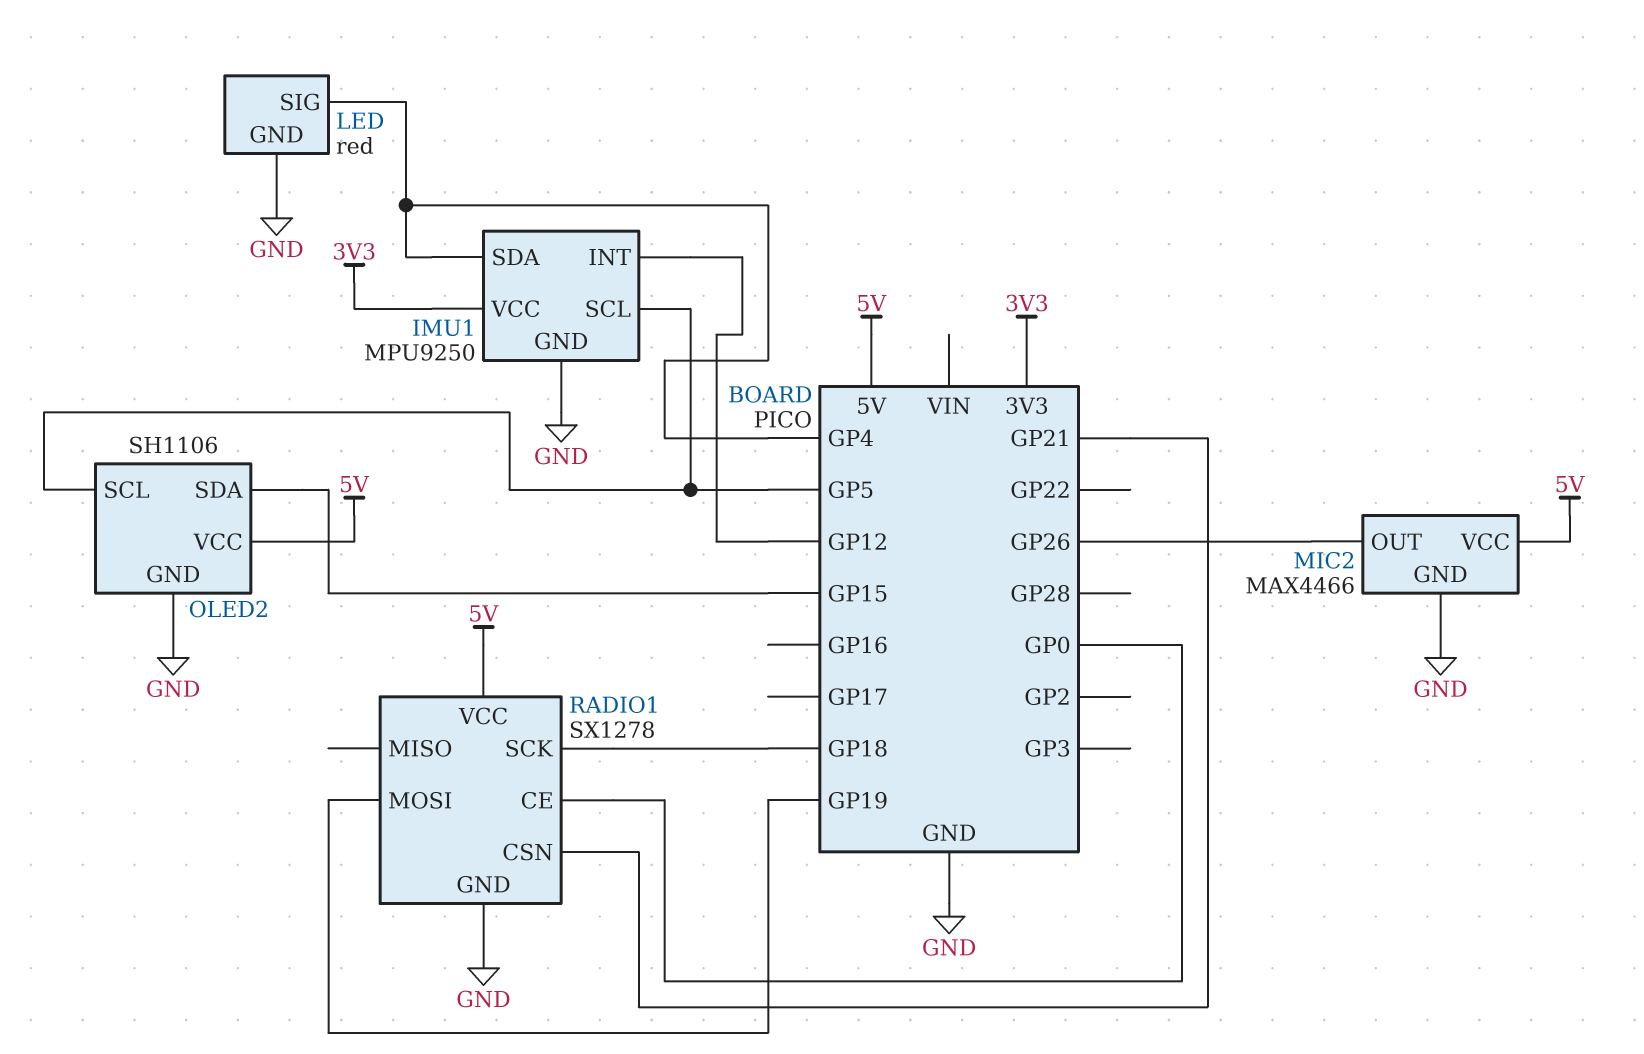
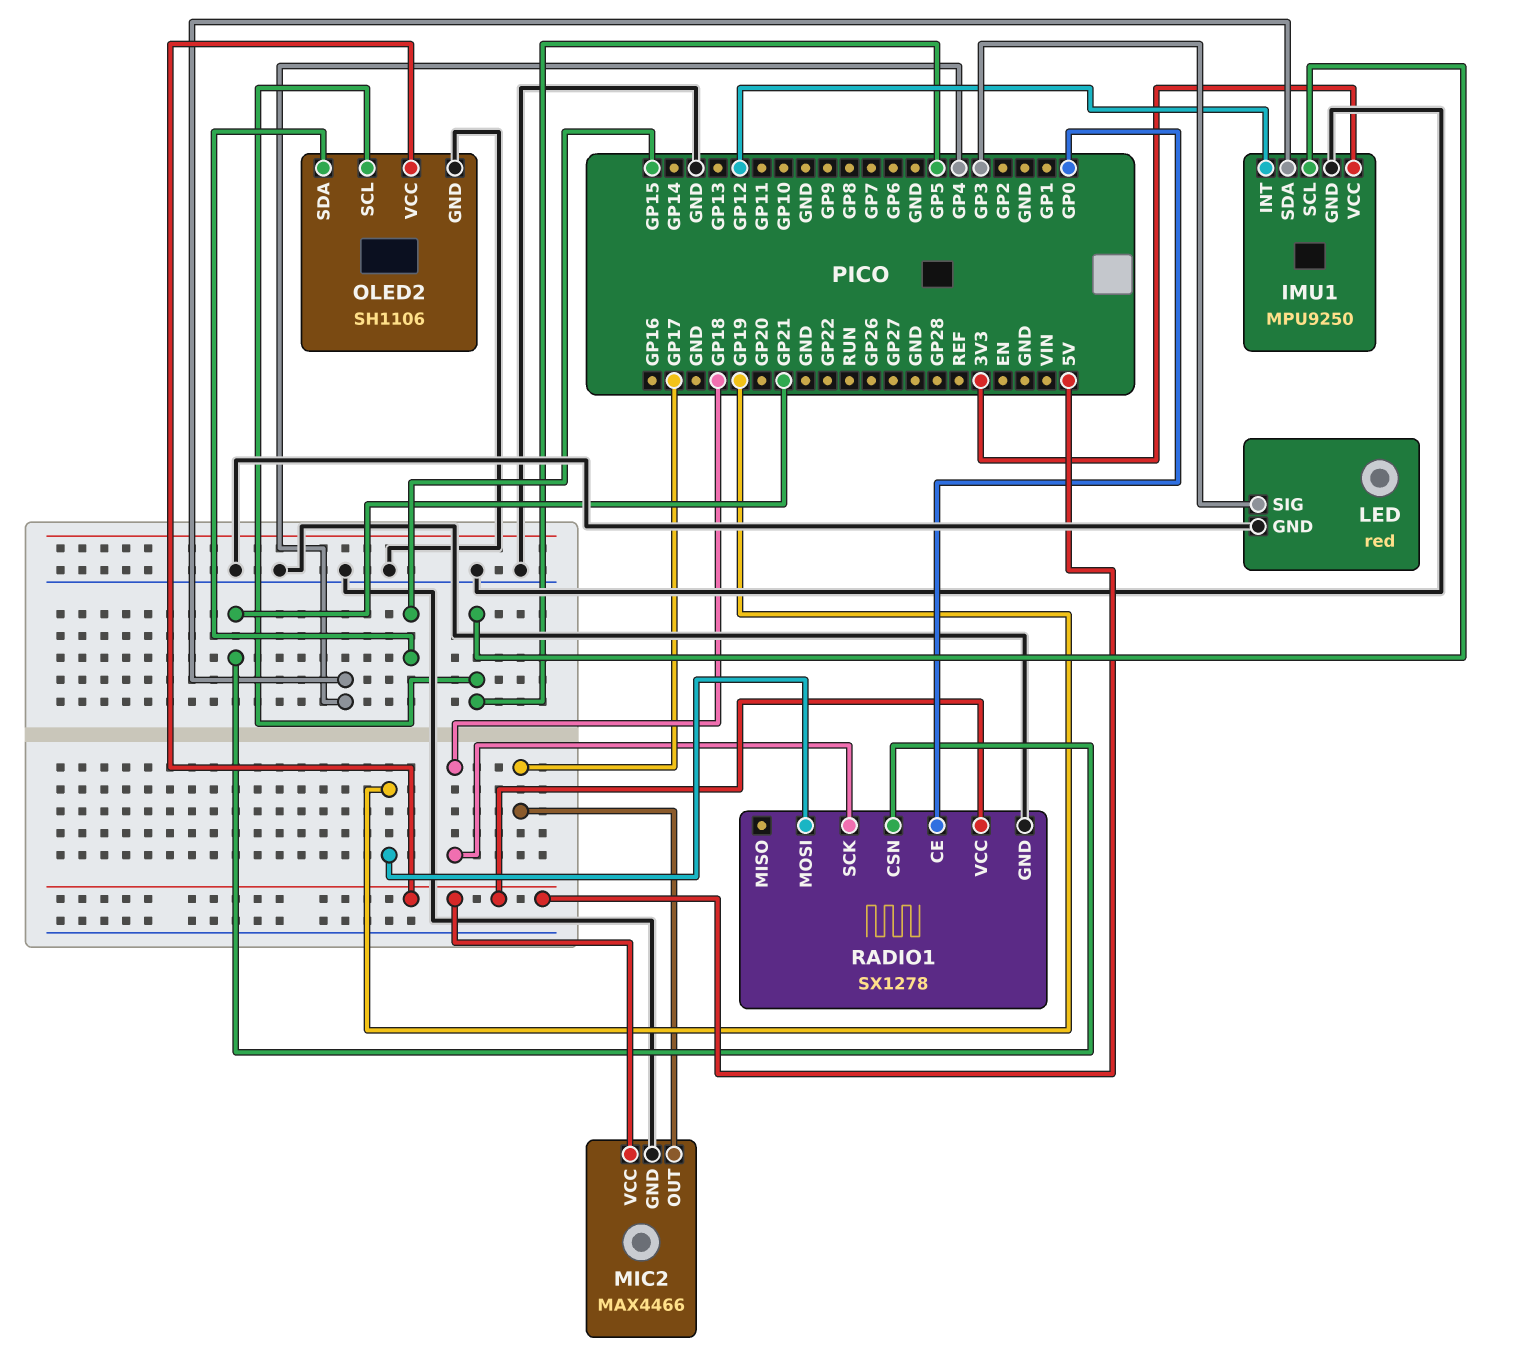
LED pin SIG: GP4 -> GP3
MIC2 pin OUT: GP26 -> GP17

